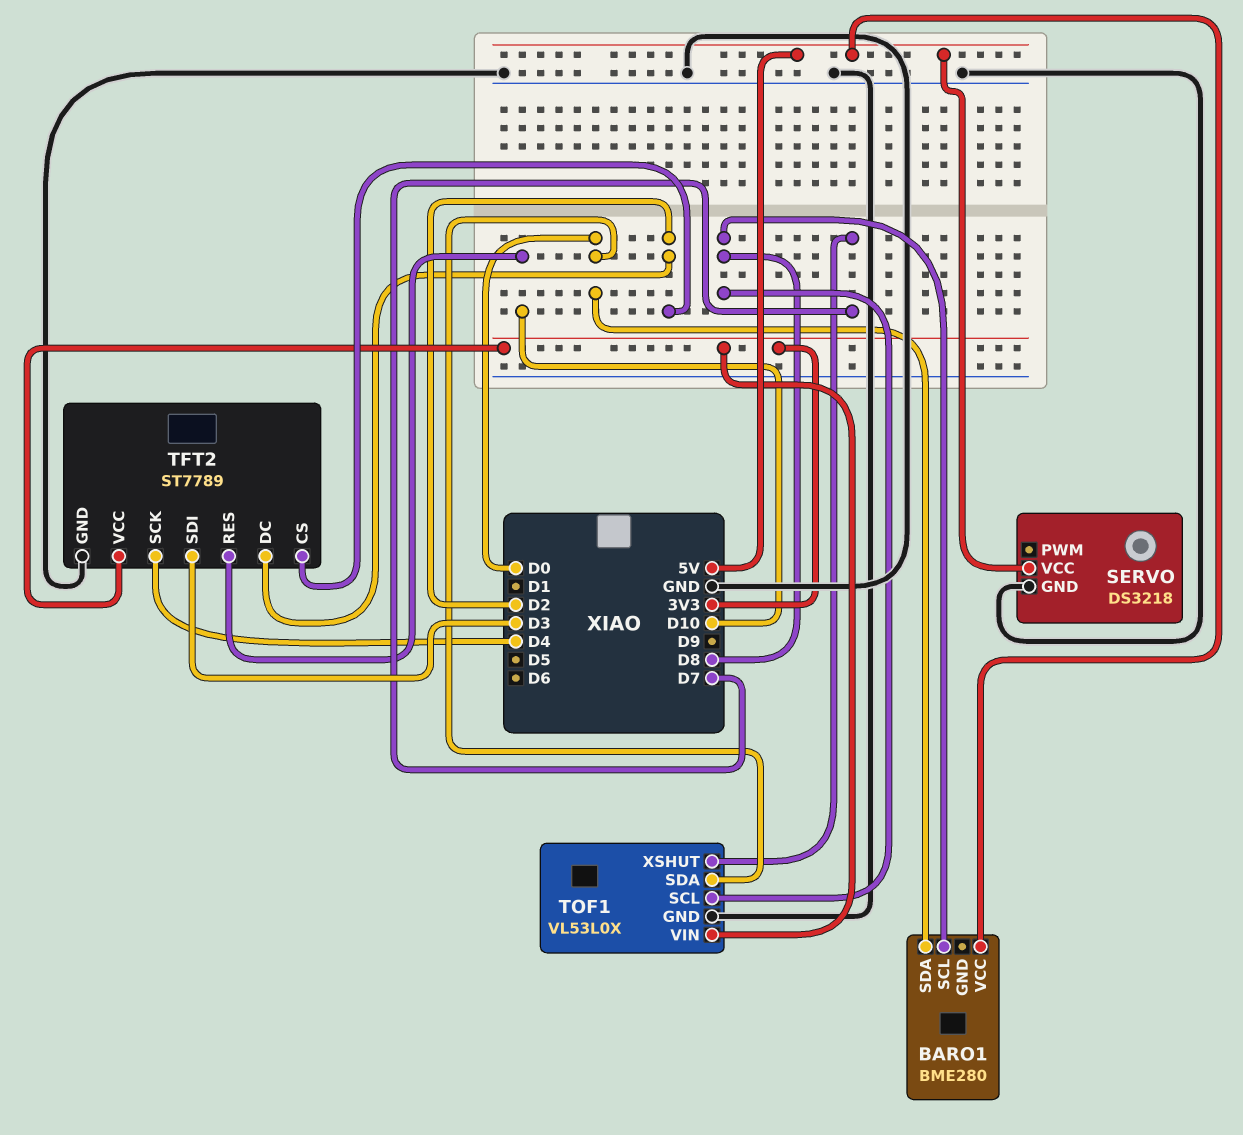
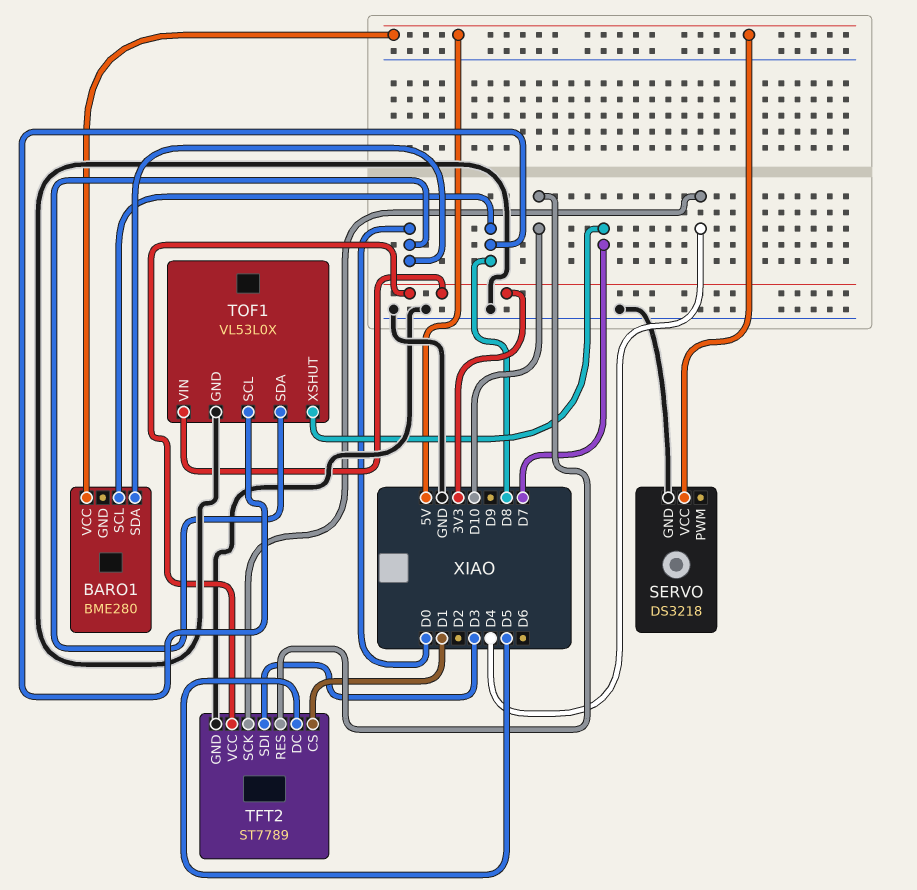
TFT2 pin CS: D2 -> D1
TFT2 pin DC: D2 -> D5

